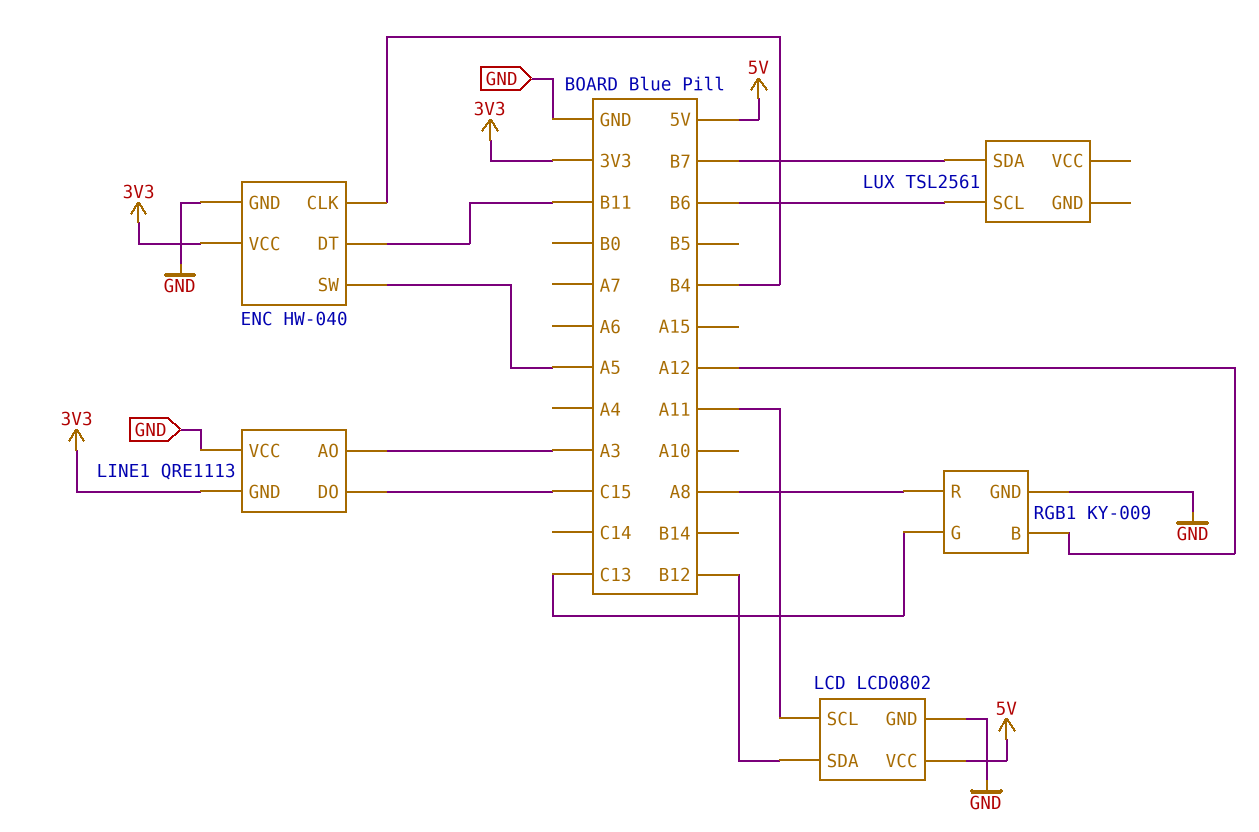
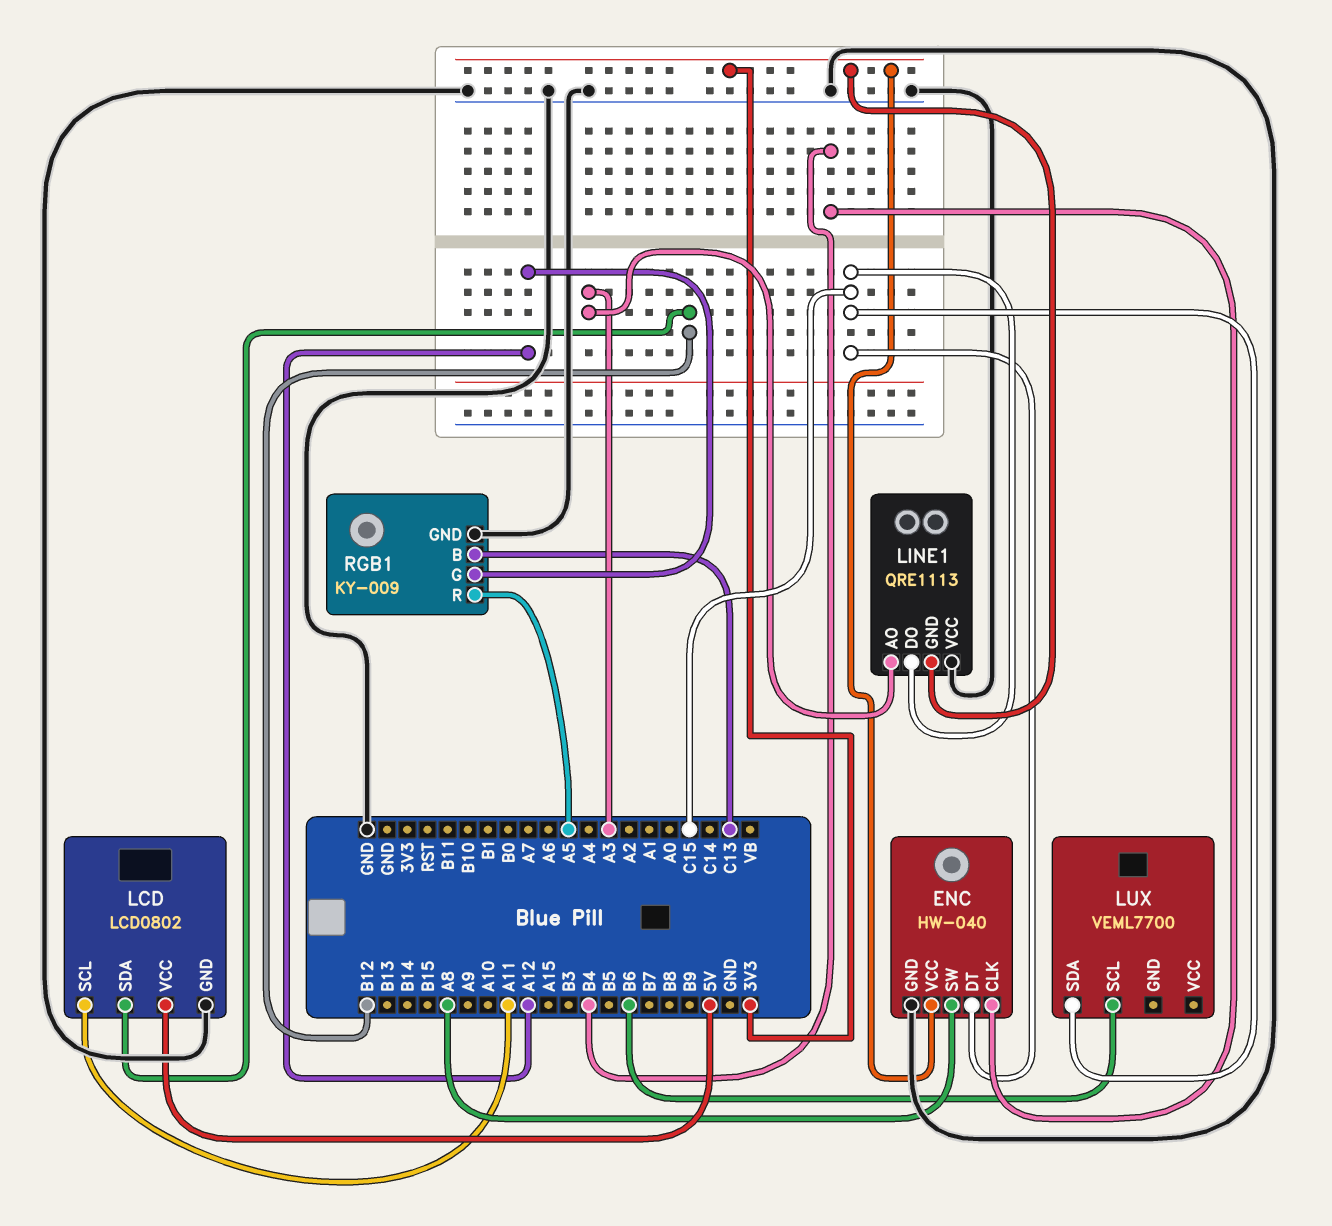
ENC pin DT: B11 -> C15
ENC pin SW: A5 -> A8
LUX: TSL2561 -> VEML7700
LUX pin SDA: B7 -> C15
RGB1 pin B: A12 -> C13
RGB1 pin G: C13 -> A12
RGB1 pin R: A8 -> A5

